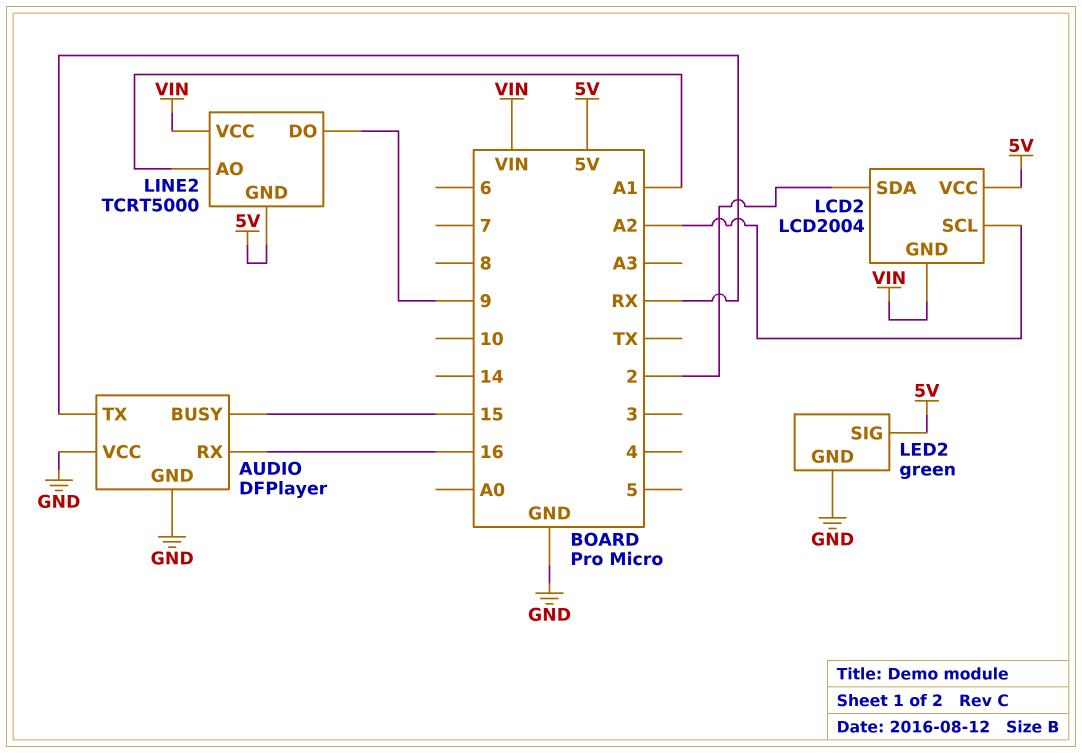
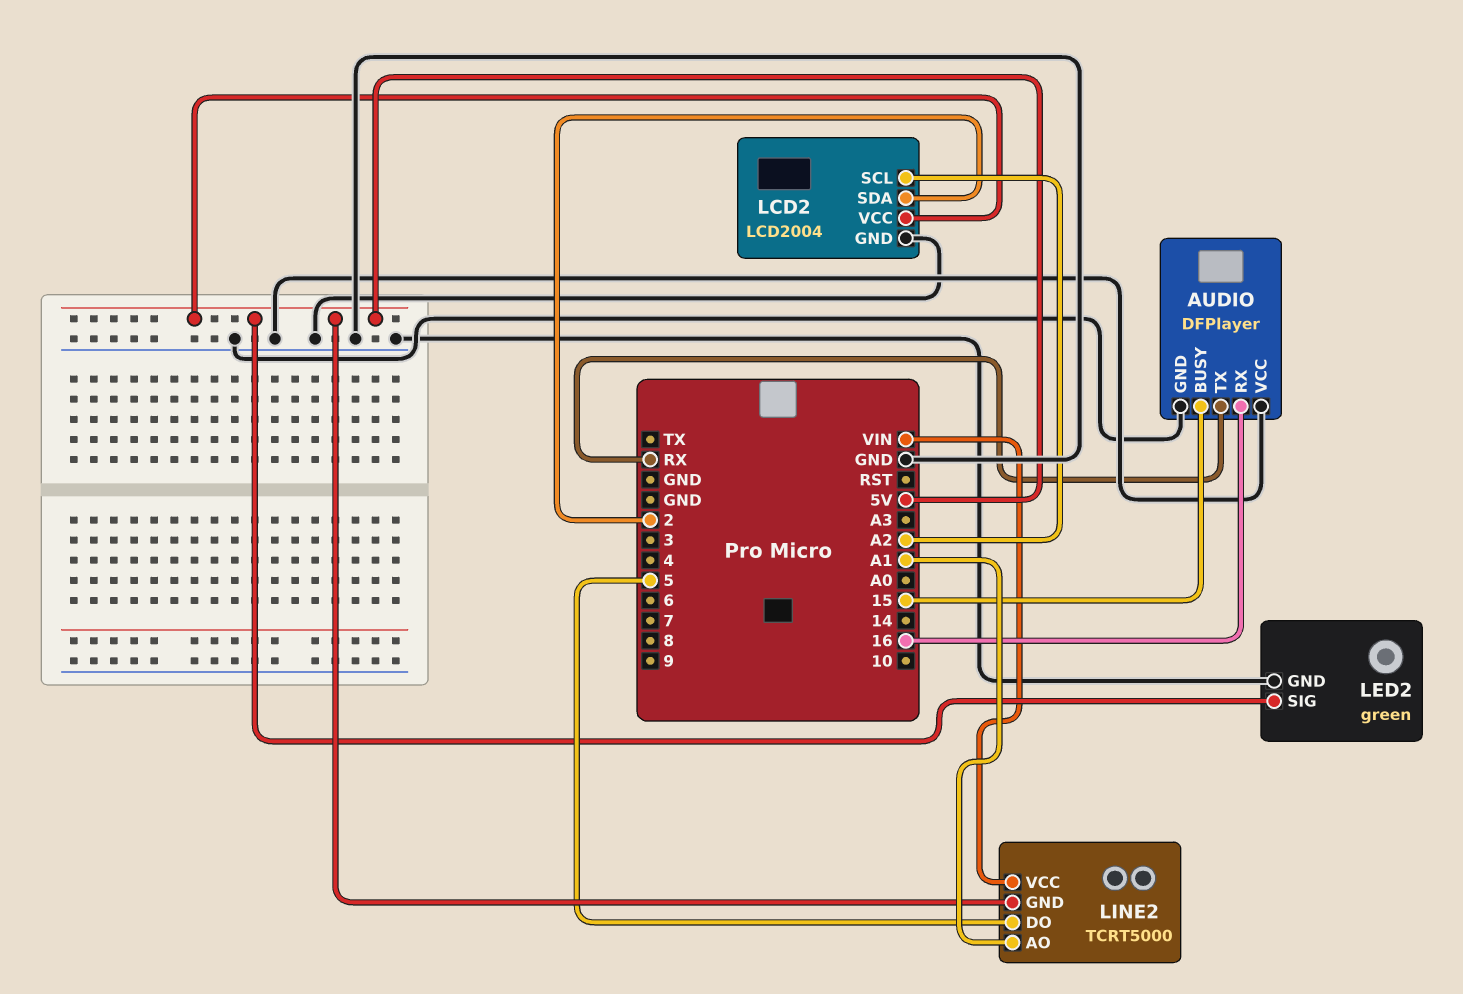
LCD2 pin GND: VIN -> GND
LINE2 pin DO: 9 -> 5

